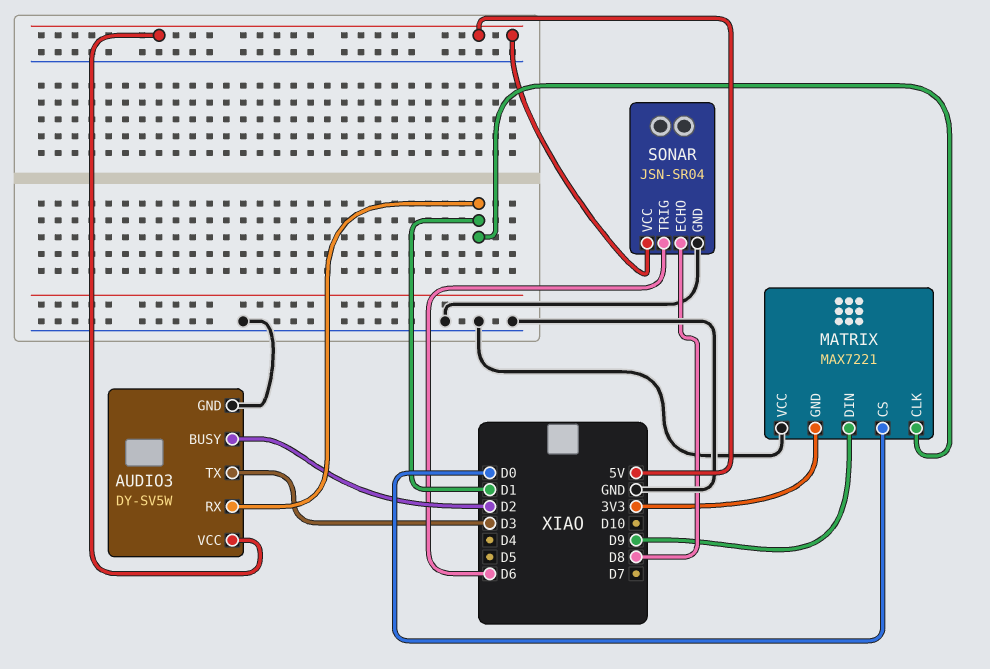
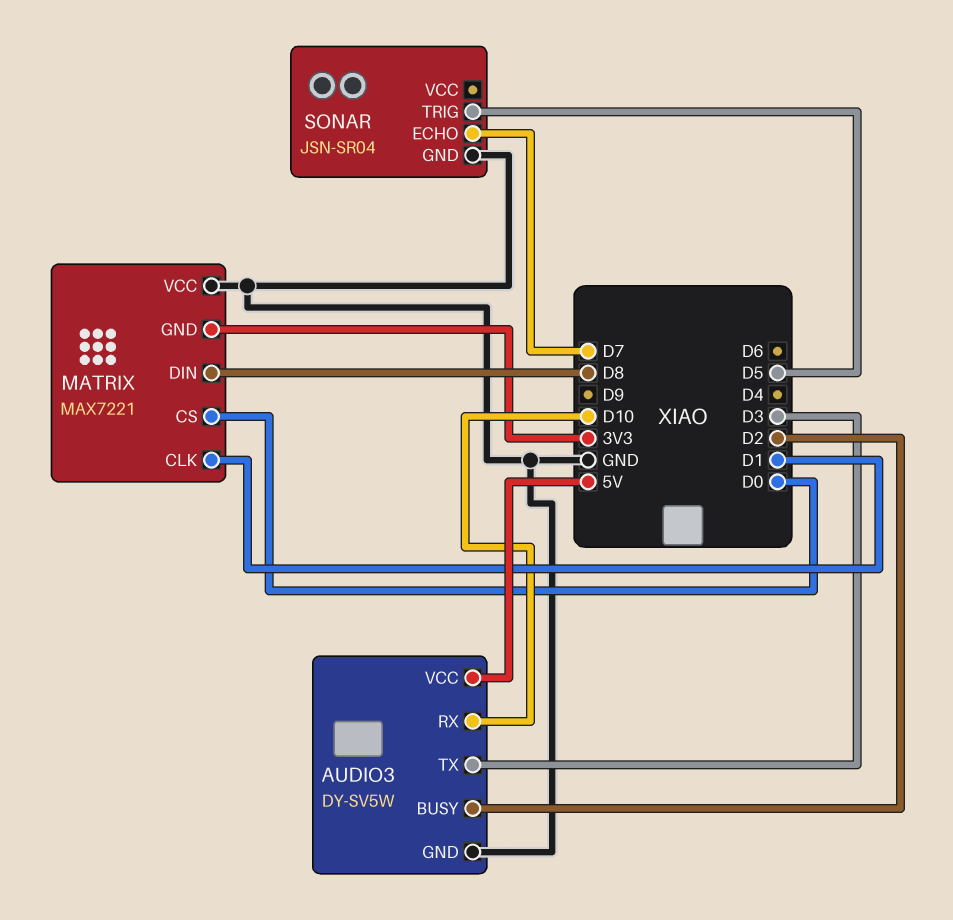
AUDIO3 pin RX: D1 -> D10
MATRIX pin DIN: D9 -> D8
SONAR pin ECHO: D8 -> D7
SONAR pin TRIG: D6 -> D5
SONAR pin VCC: 5V -> none

